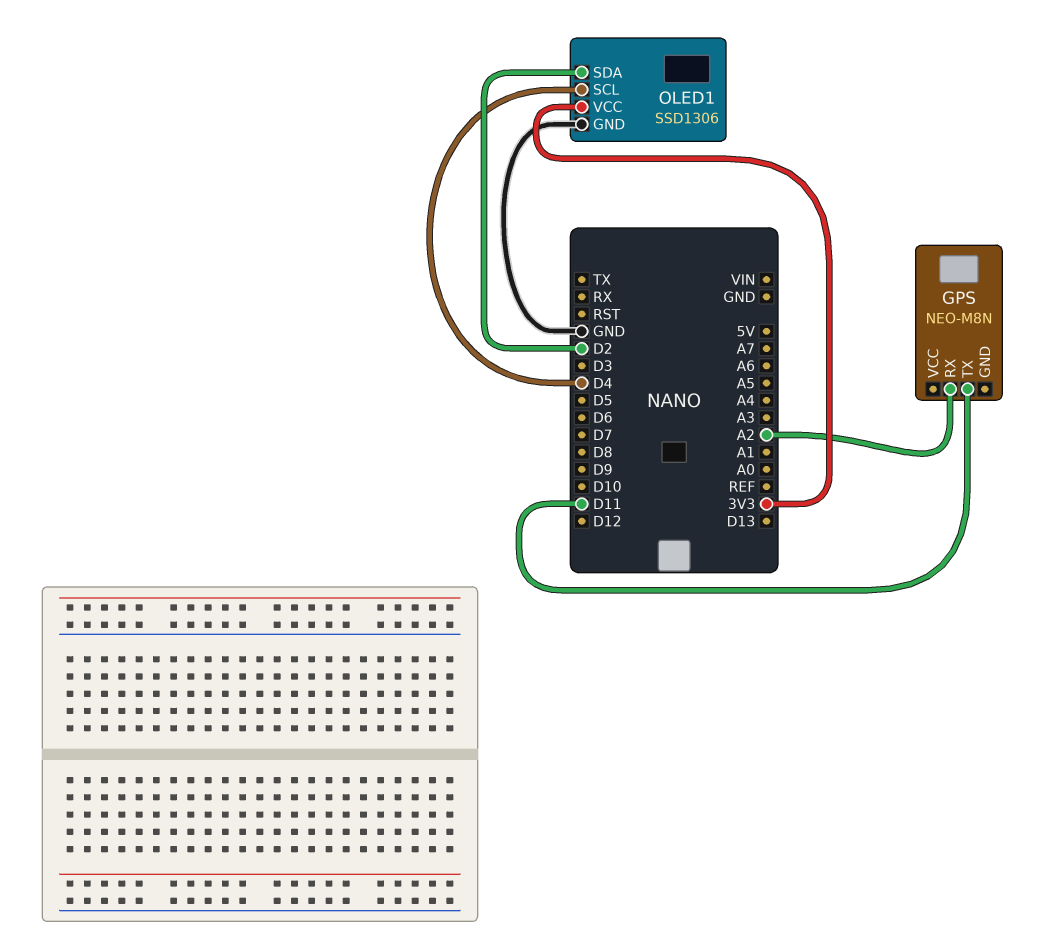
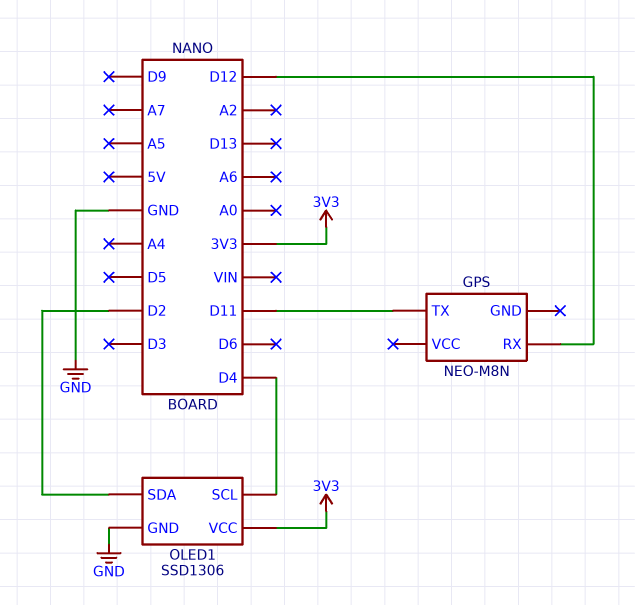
GPS pin RX: A2 -> D12

